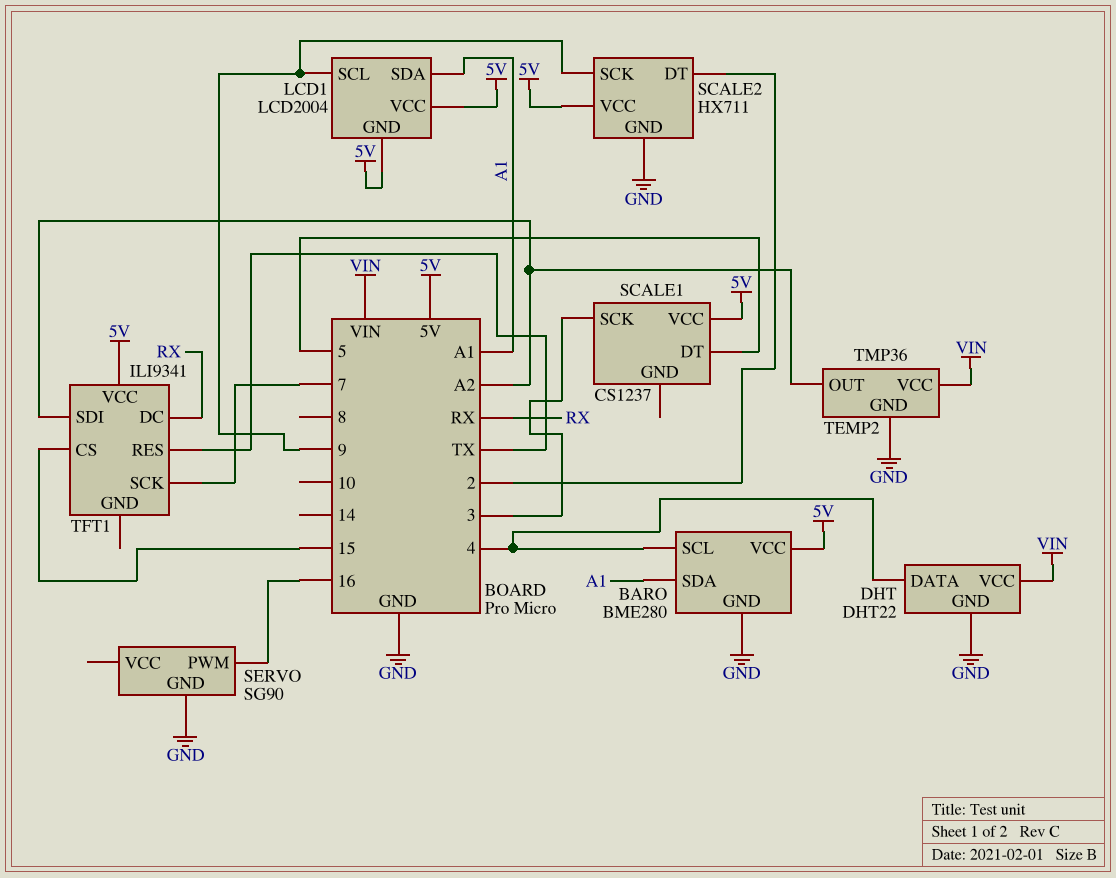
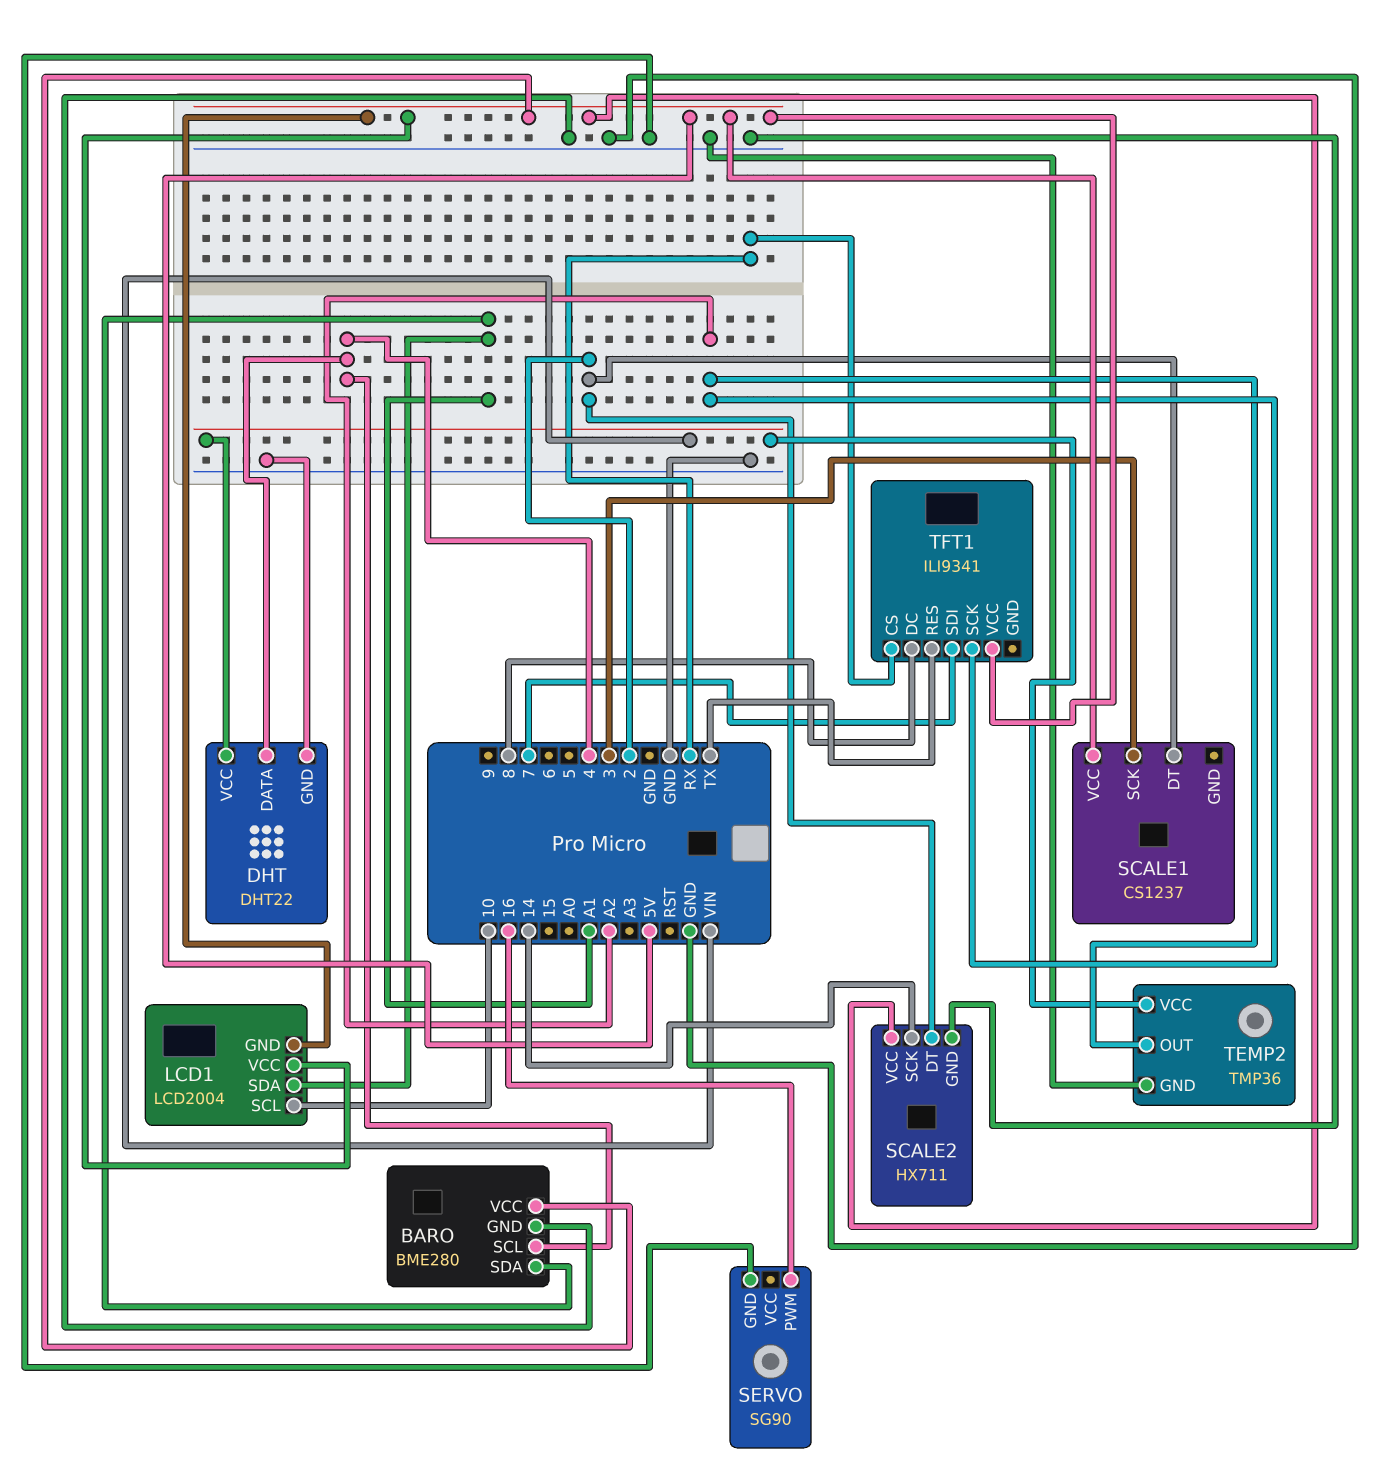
LCD1 pin SCL: 9 -> 10
SCALE1 pin DT: 5 -> 2
SCALE2 pin SCK: 9 -> 14
TFT1 pin CS: 15 -> RX
TFT1 pin DC: RX -> 8
TFT1 pin SCK: 7 -> A2
TFT1 pin SDI: A2 -> 7

